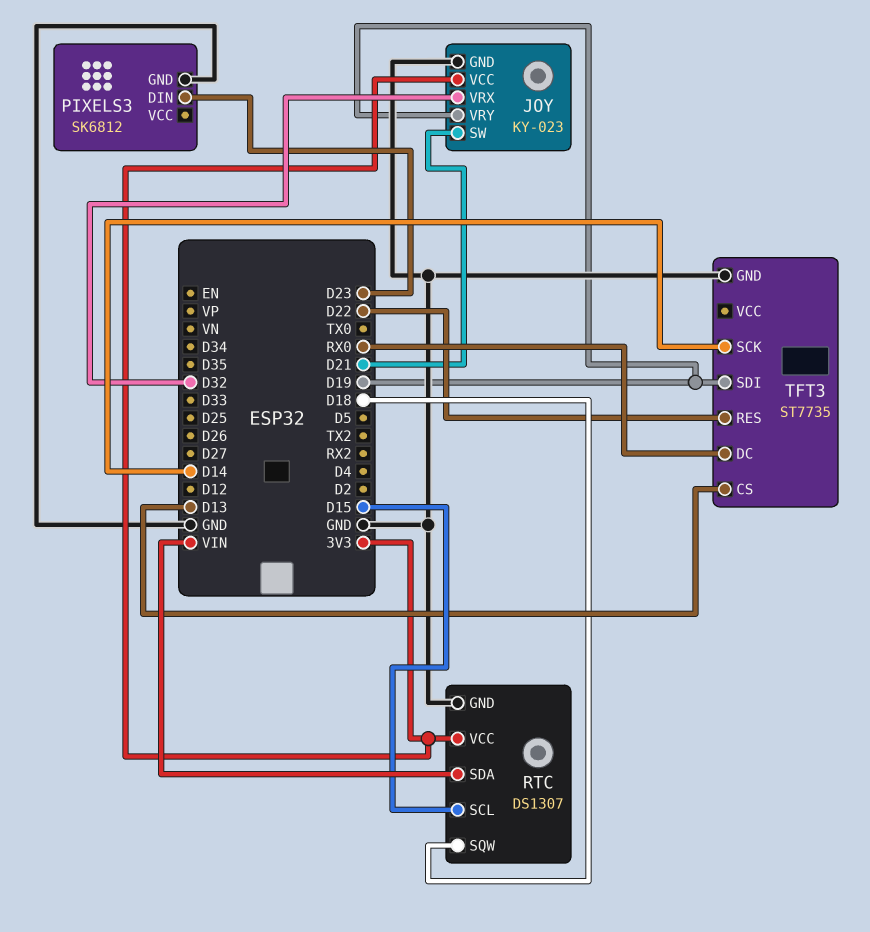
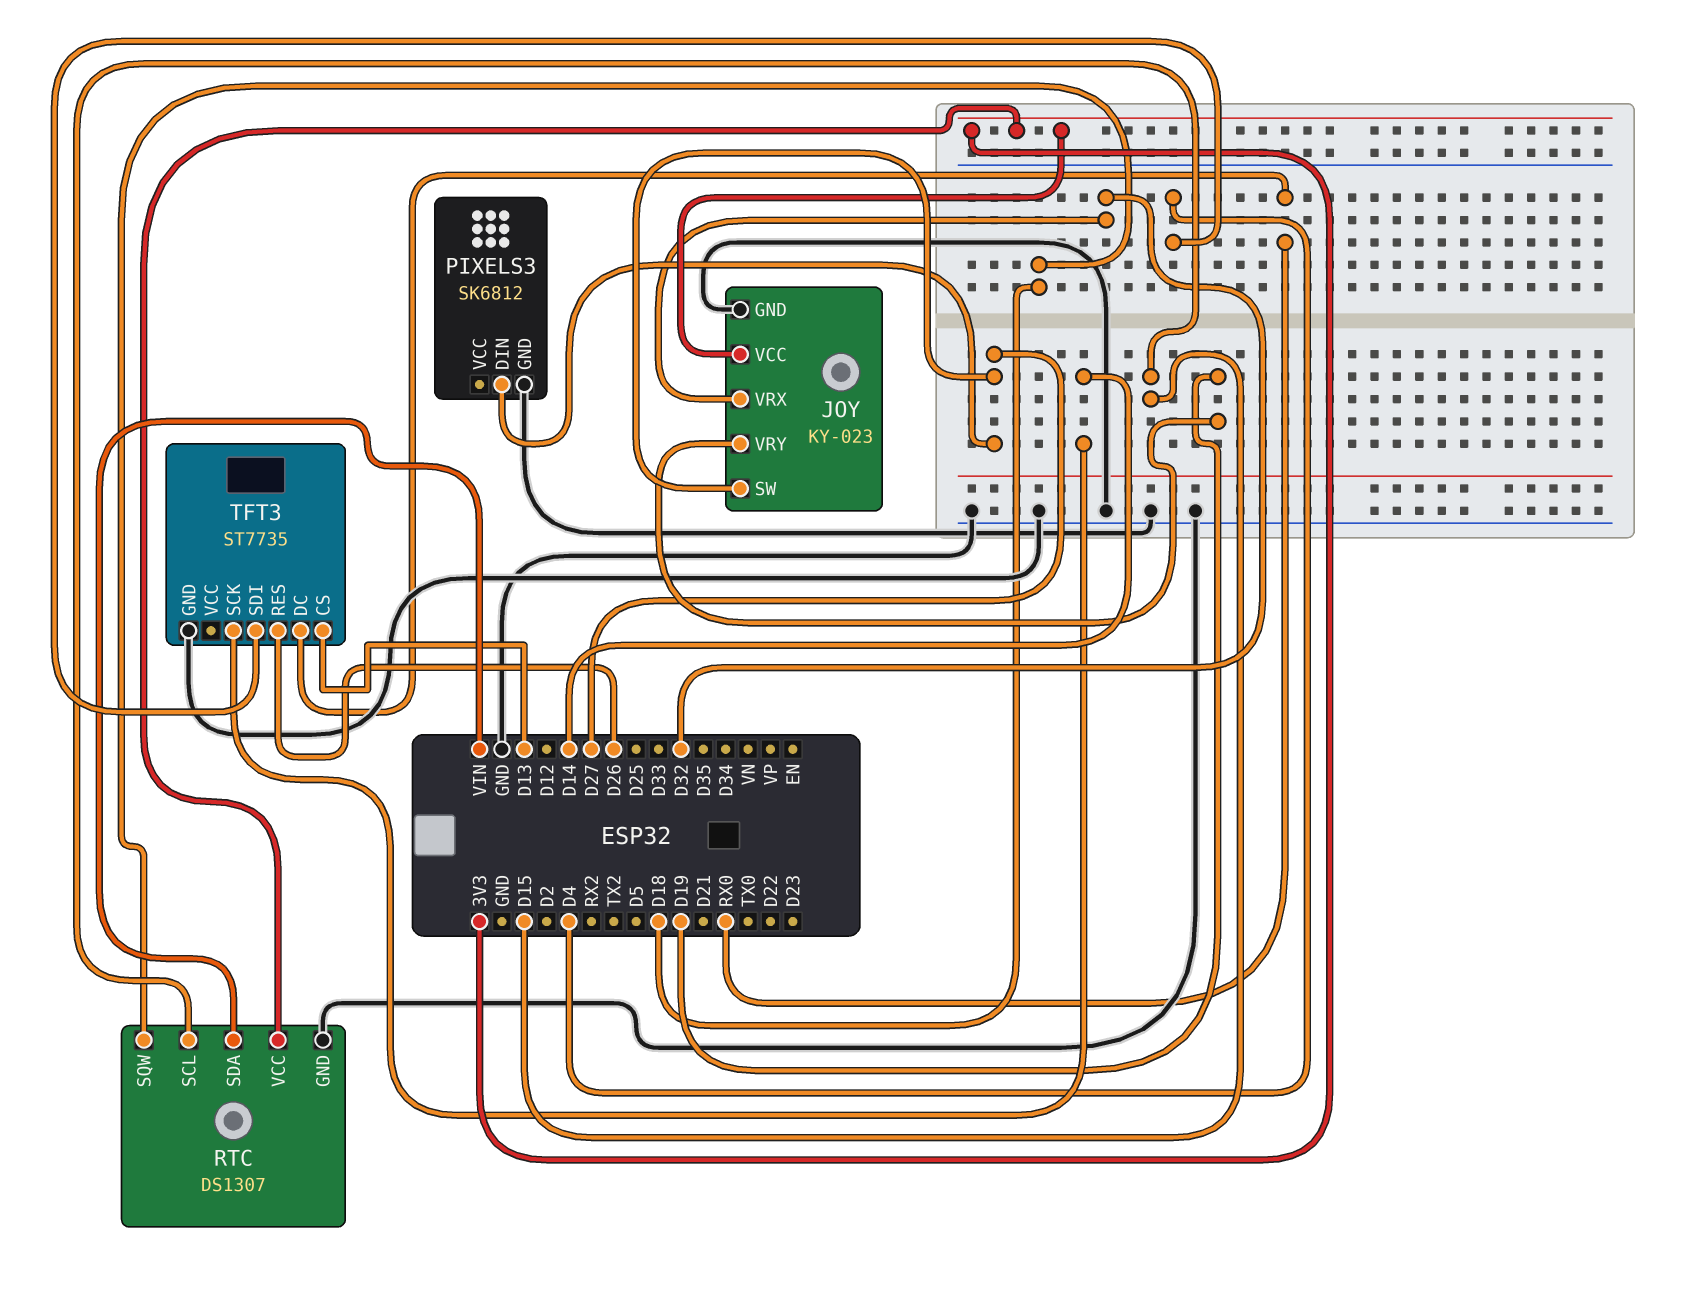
JOY pin SW: D21 -> D27
PIXELS3 pin DIN: D23 -> D27
TFT3 pin RES: D22 -> D26
TFT3 pin SDI: D19 -> D4

